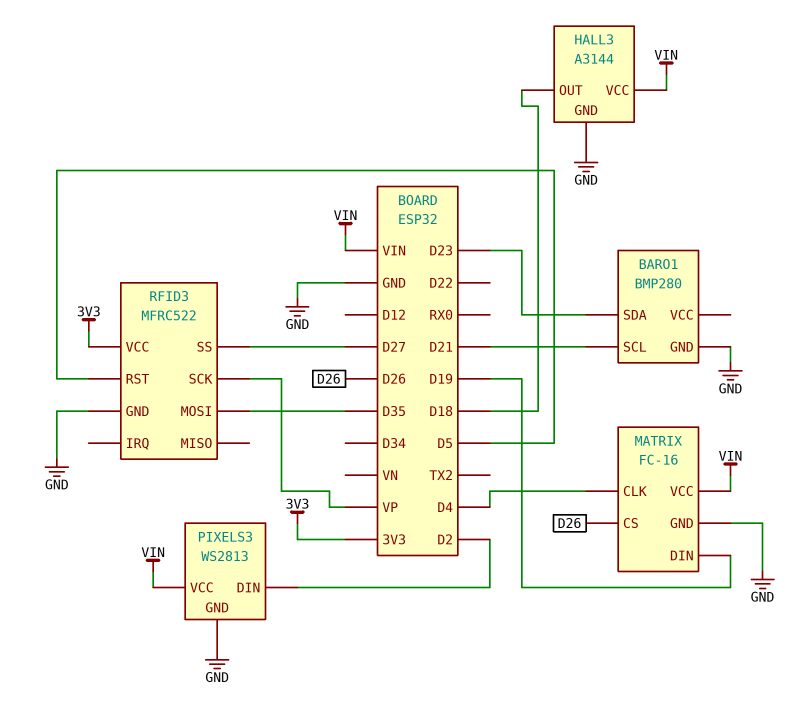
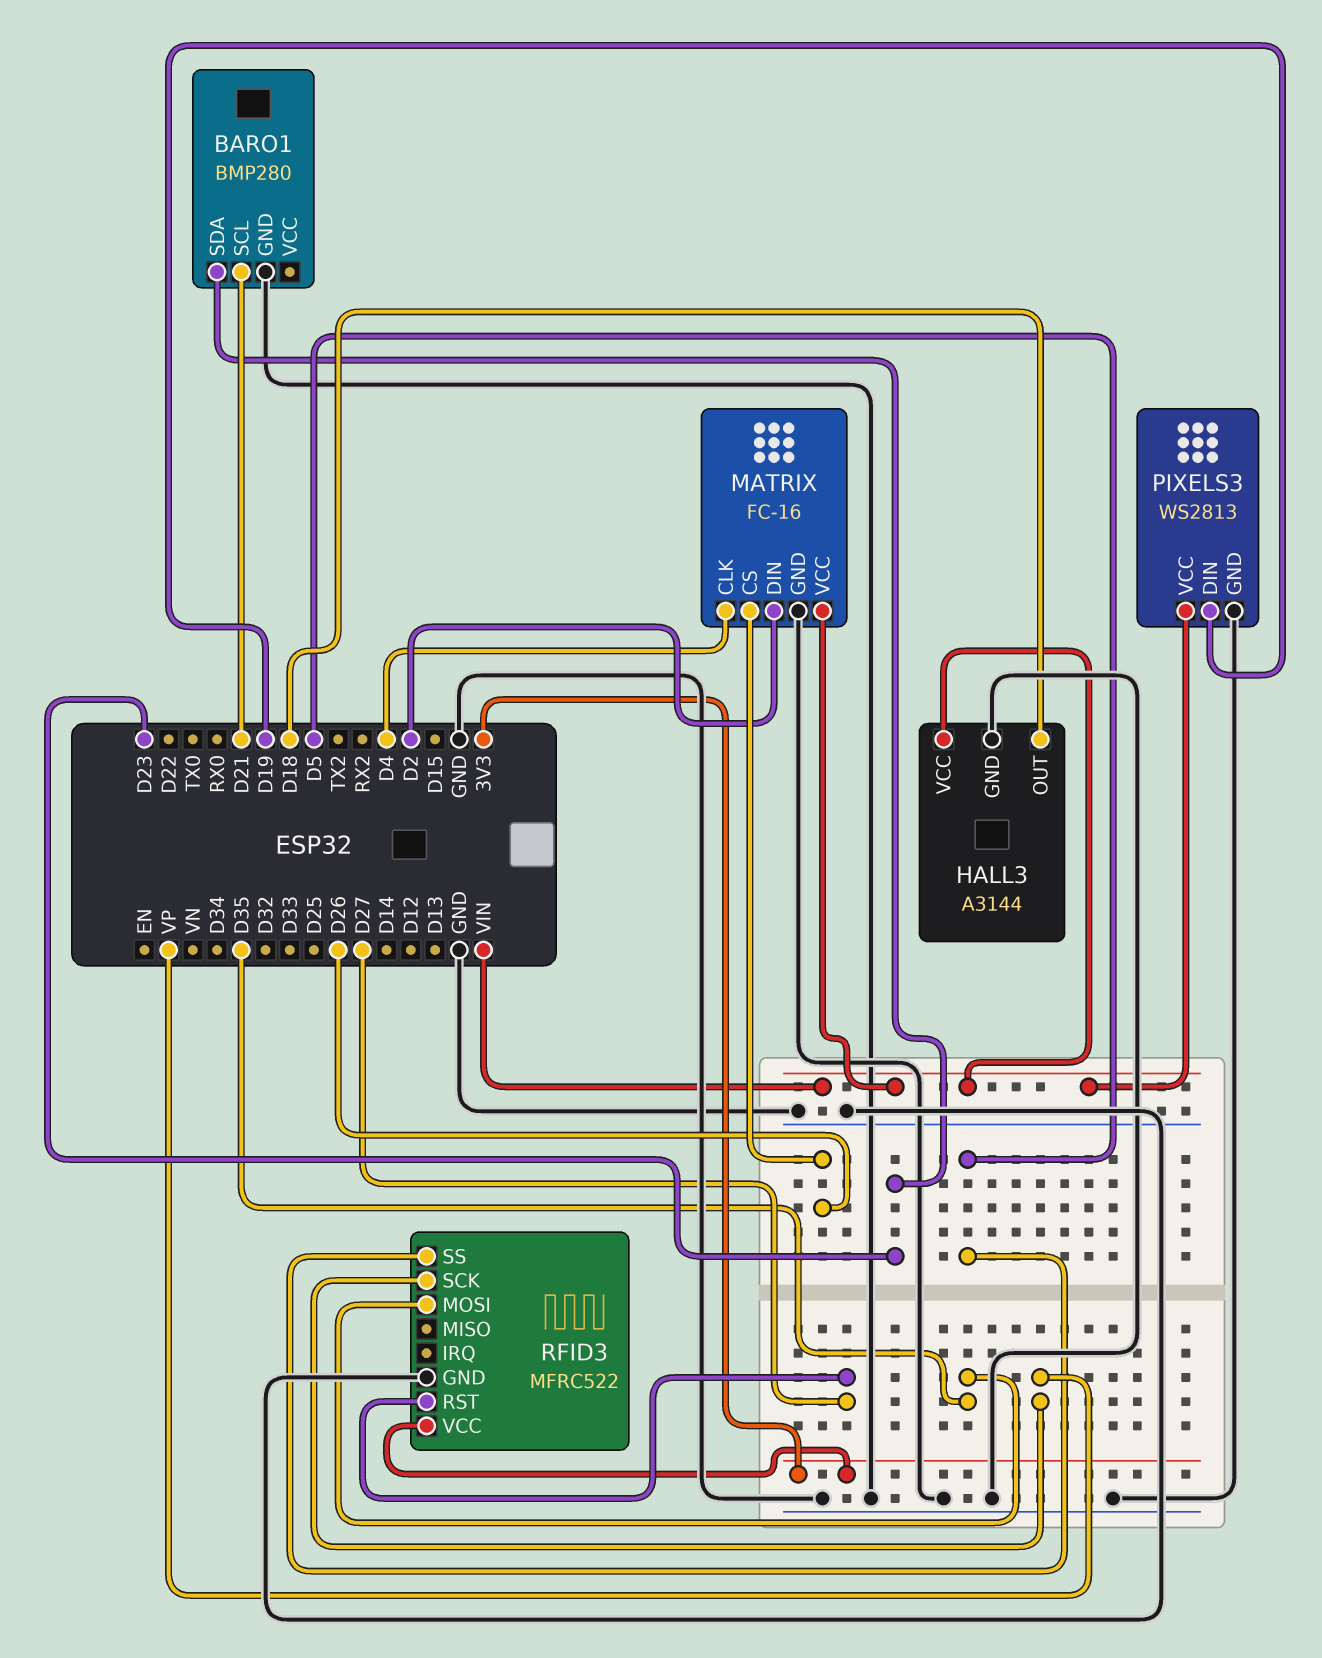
MATRIX pin DIN: D19 -> D2
PIXELS3 pin DIN: D2 -> D19
RFID3 pin RST: D5 -> D27
RFID3 pin SS: D27 -> D5

